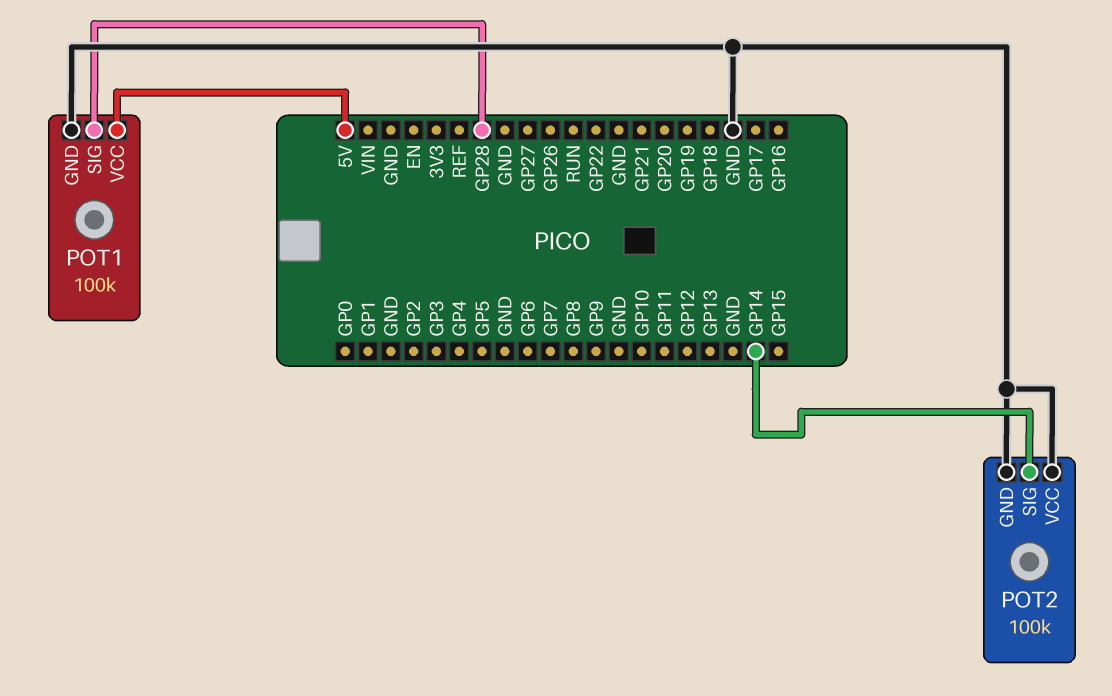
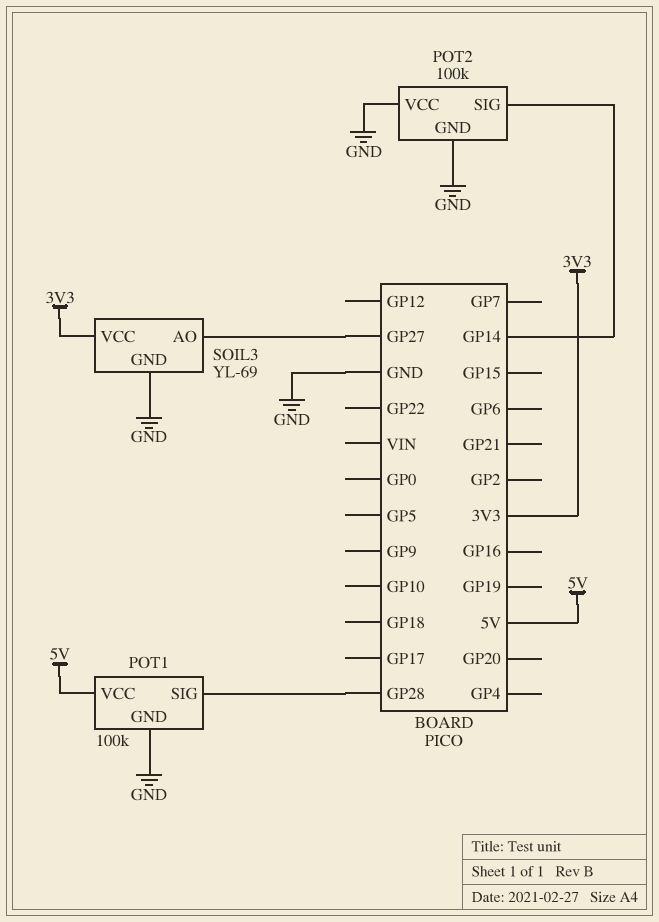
SOIL3: none -> YL-69
SOIL3 pin AO: none -> GP27
SOIL3 pin GND: none -> GND
SOIL3 pin VCC: none -> 3V3

